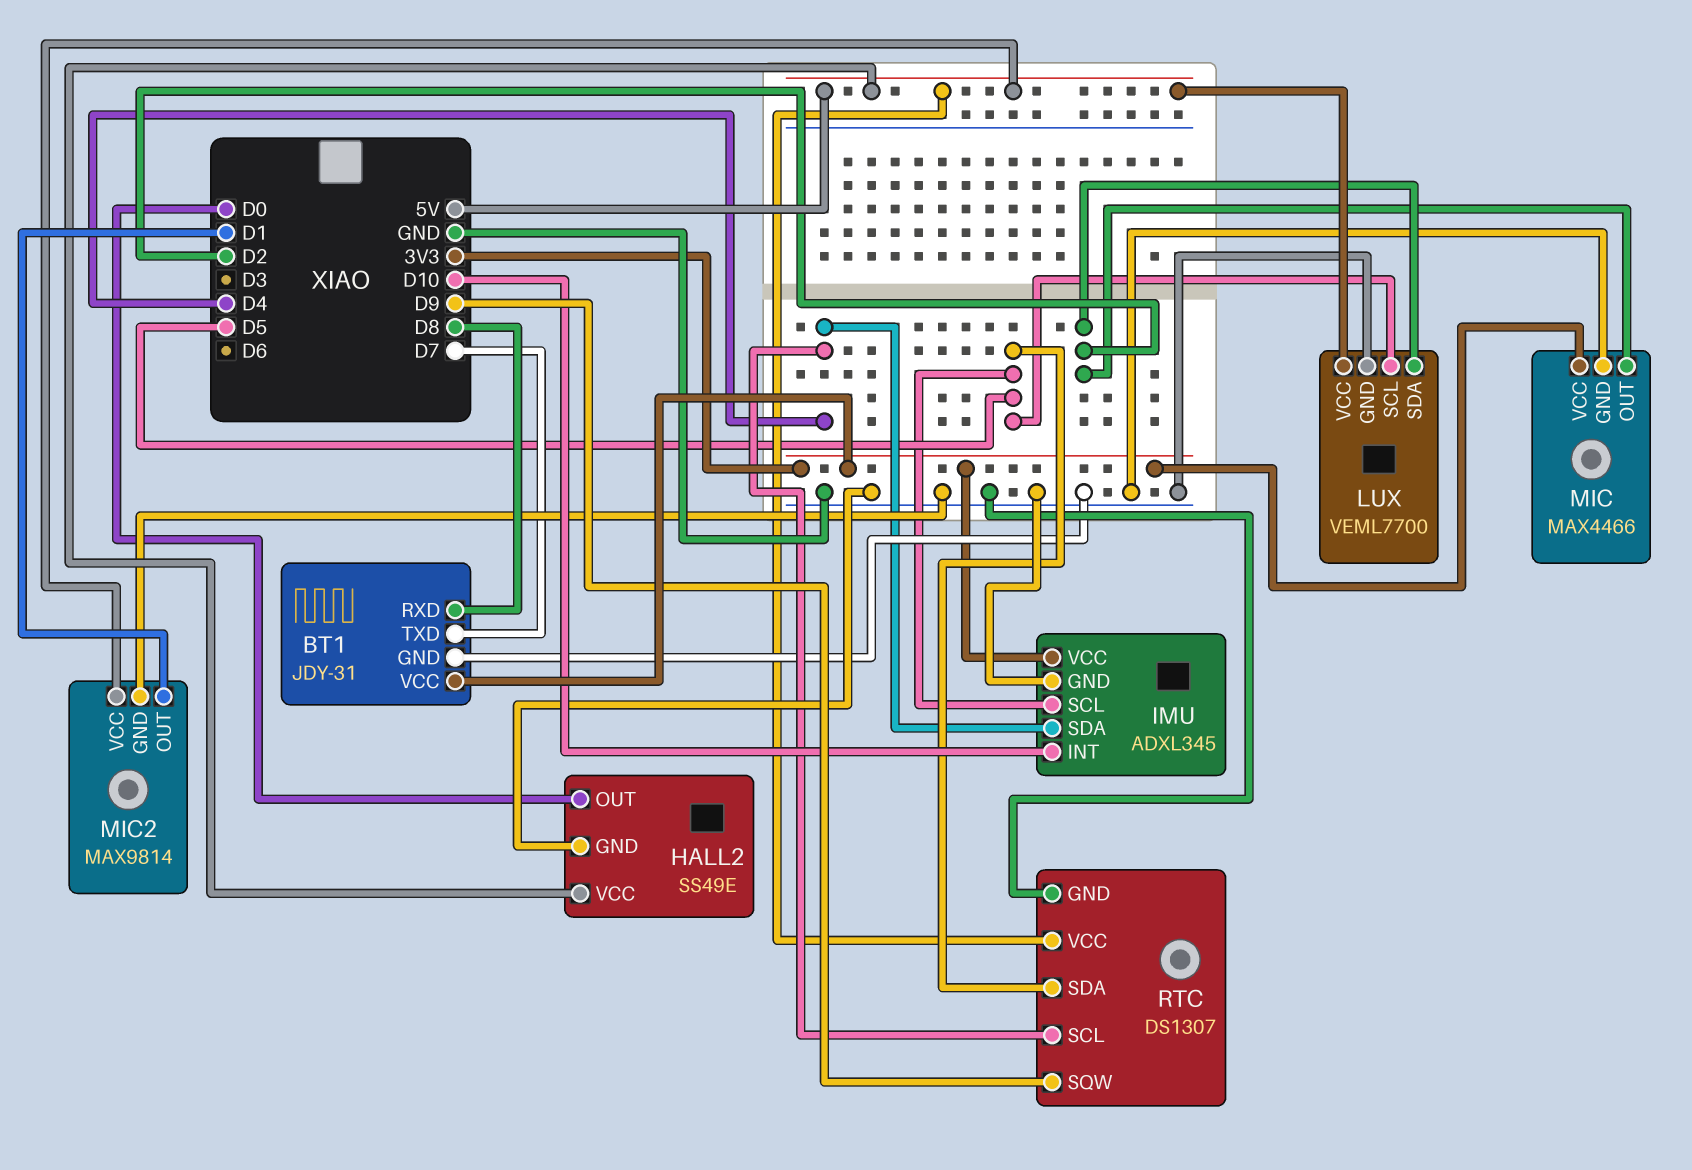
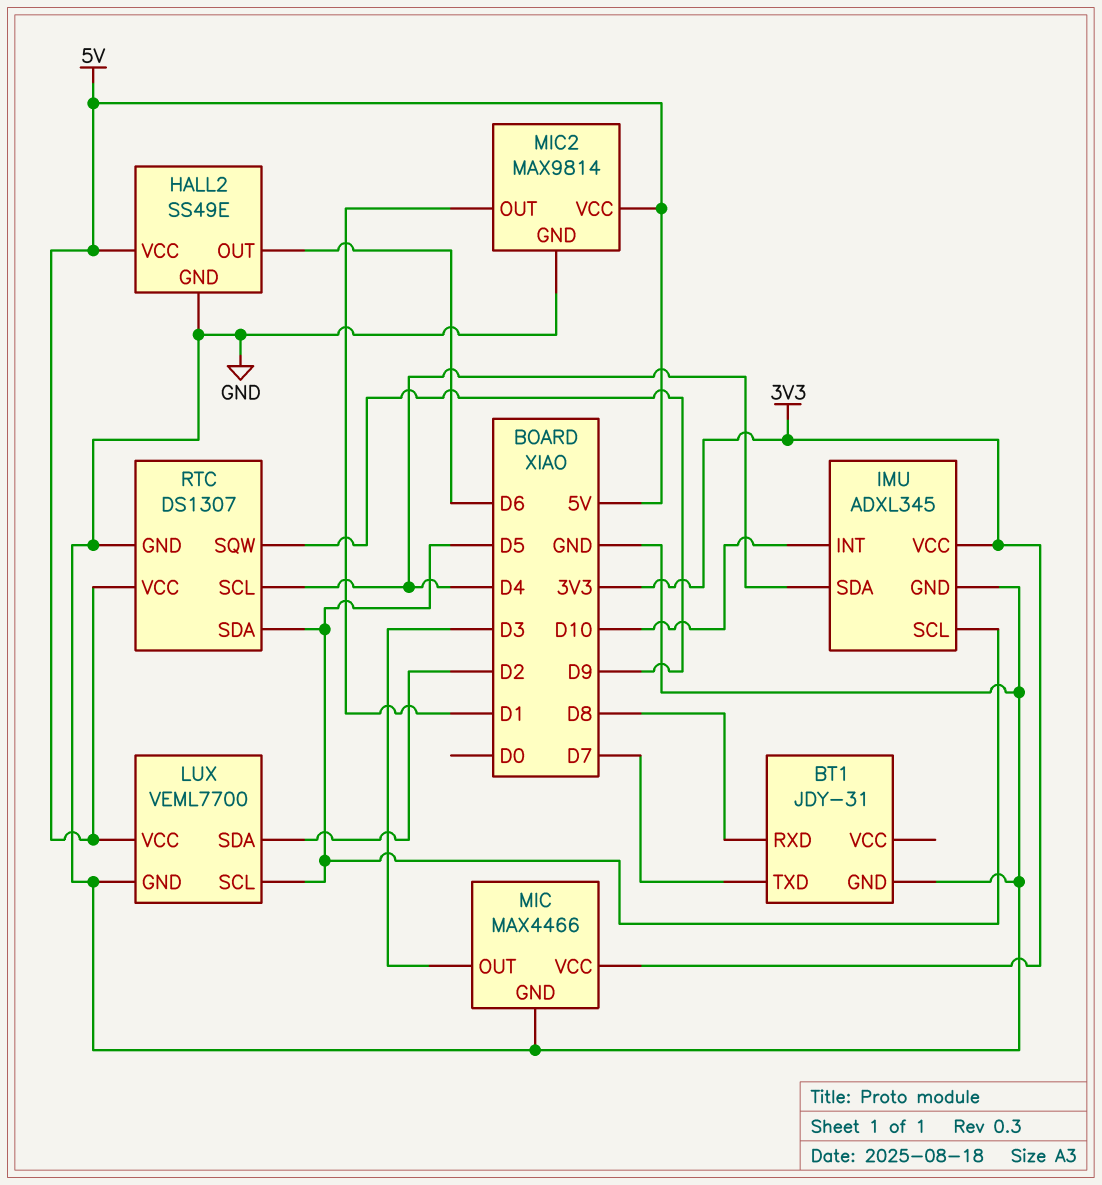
BT1 pin VCC: 3V3 -> none
HALL2 pin OUT: D0 -> D6
MIC pin OUT: D2 -> D3

